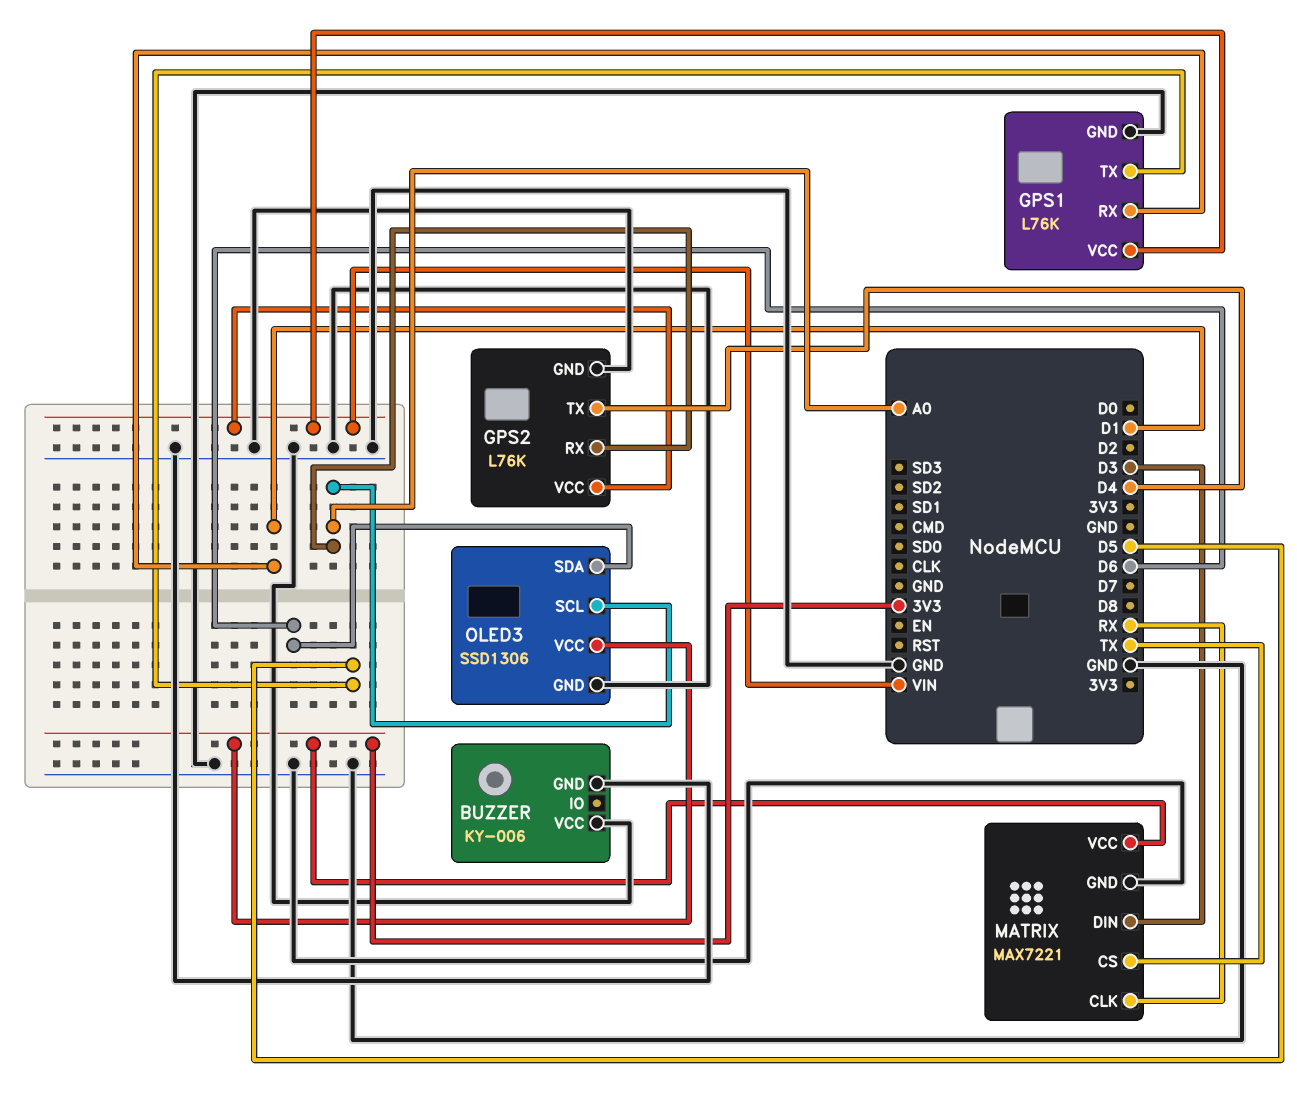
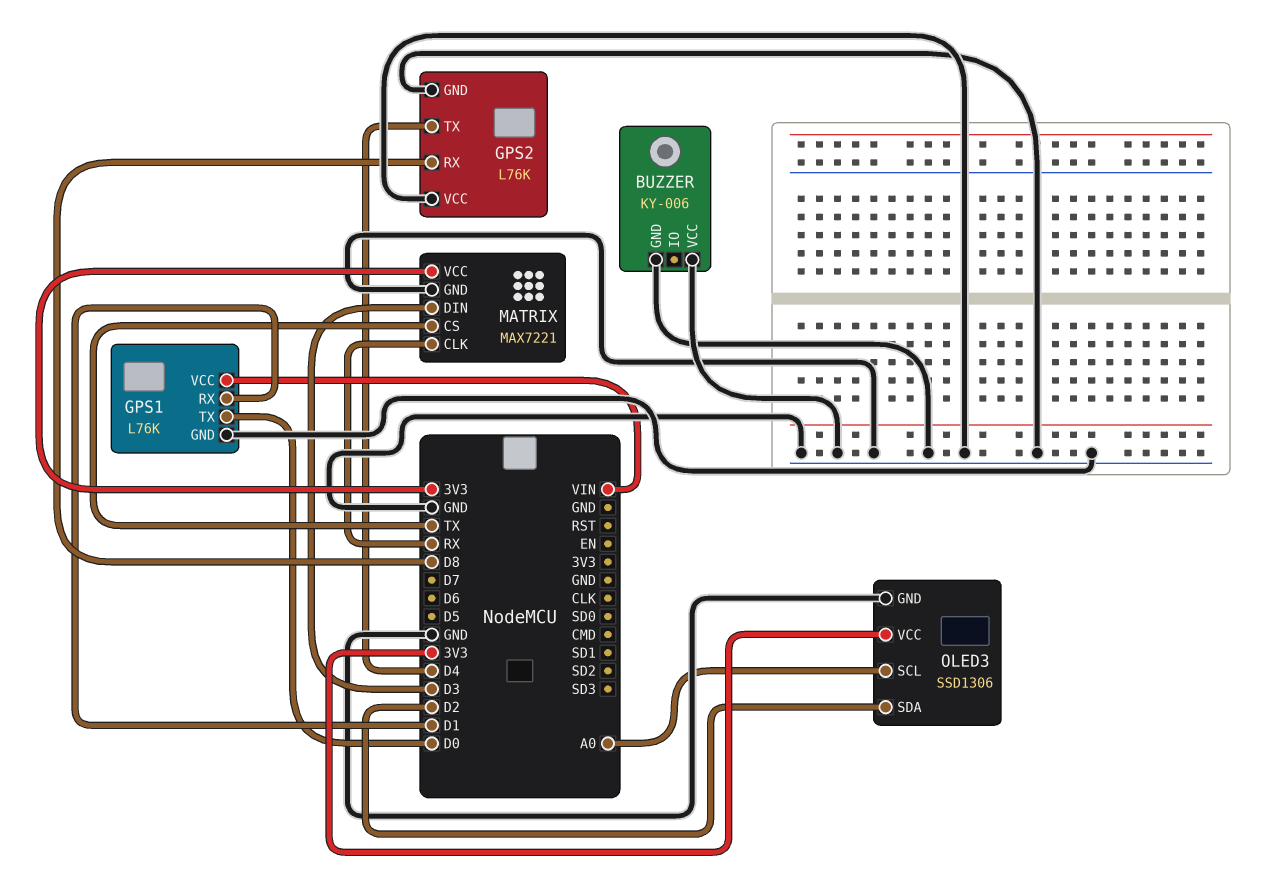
GPS1 pin TX: D5 -> D0
GPS2 pin RX: A0 -> D8
GPS2 pin VCC: VIN -> GND
OLED3 pin SDA: D6 -> D2

